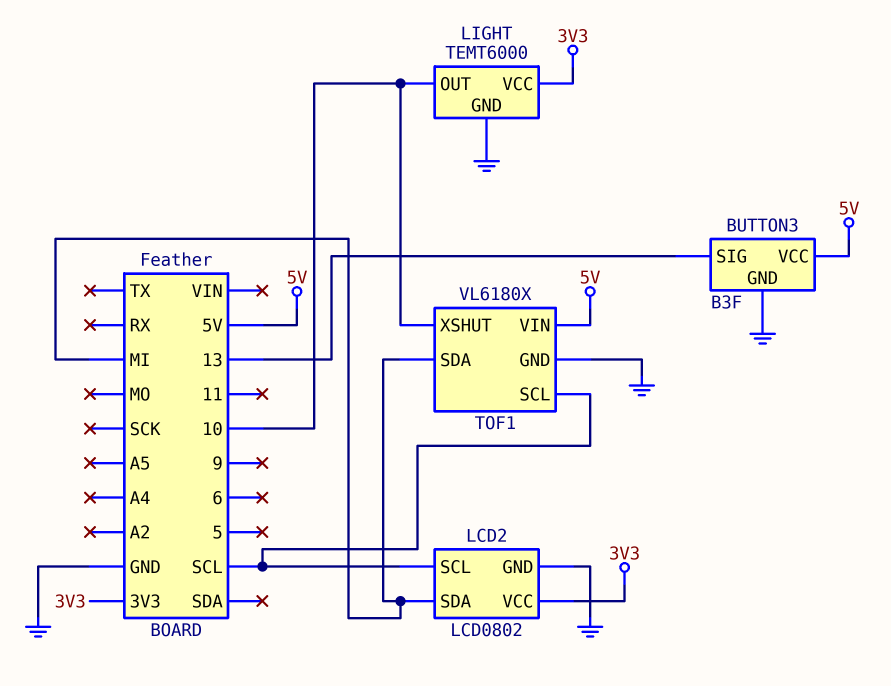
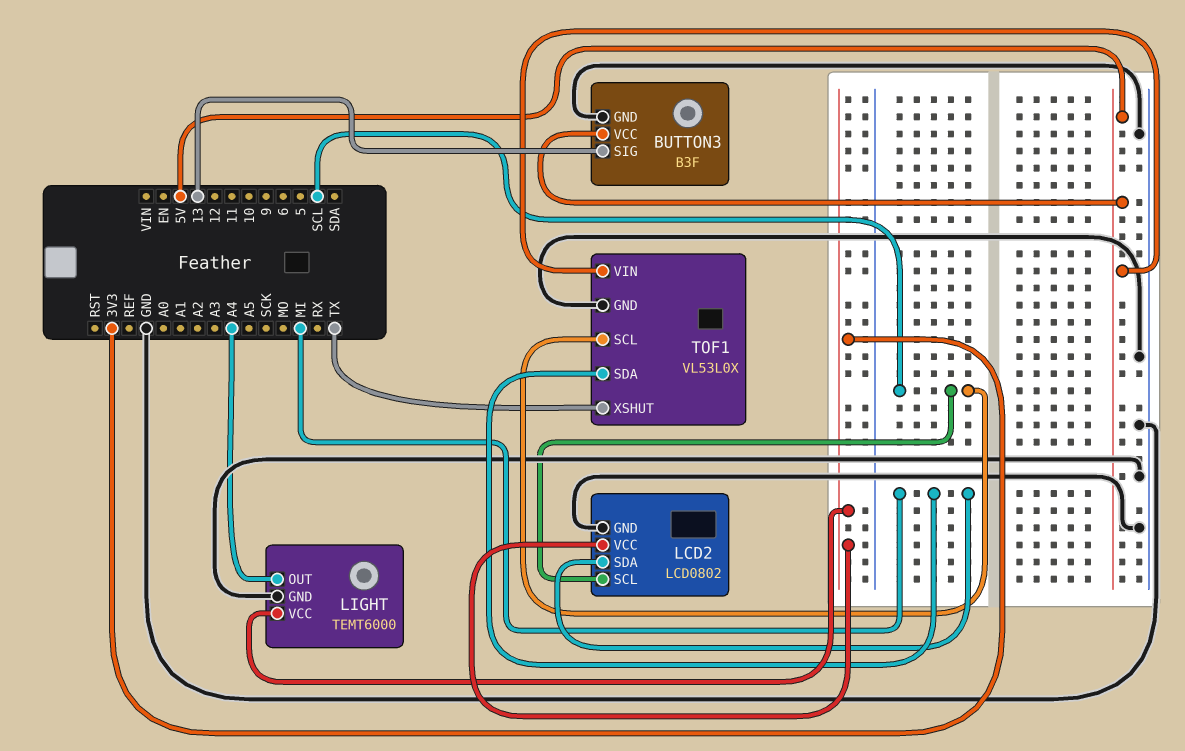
LIGHT pin OUT: 10 -> A4
TOF1: VL6180X -> VL53L0X
TOF1 pin XSHUT: 10 -> TX

